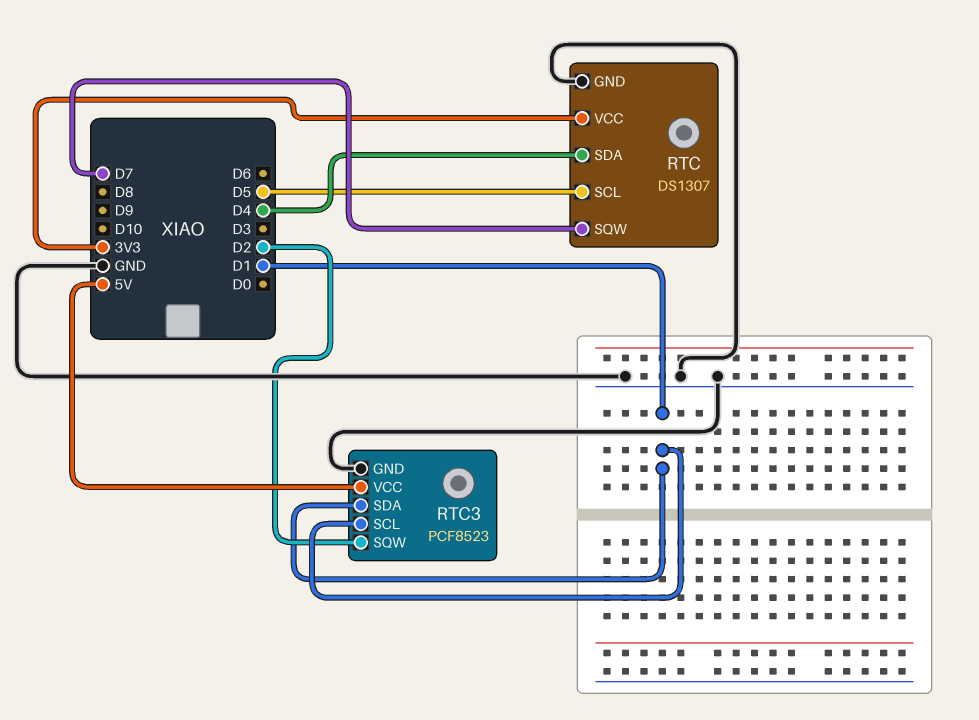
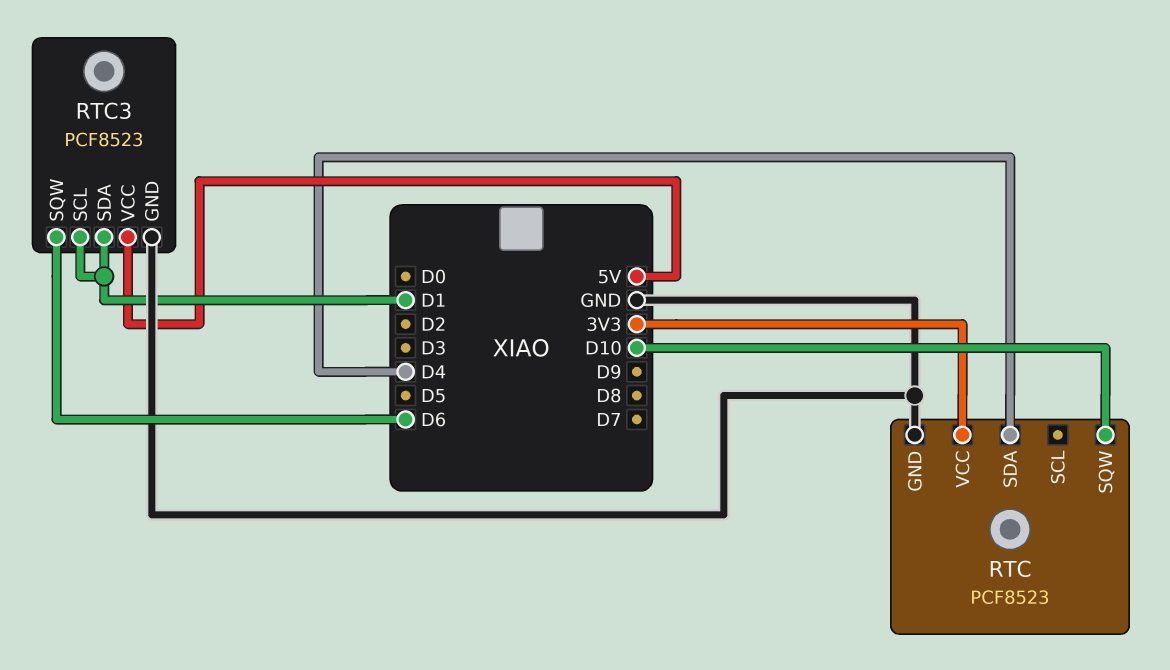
RTC: DS1307 -> PCF8523
RTC pin SCL: D5 -> none
RTC pin SQW: D7 -> D10
RTC3 pin SQW: D2 -> D6

